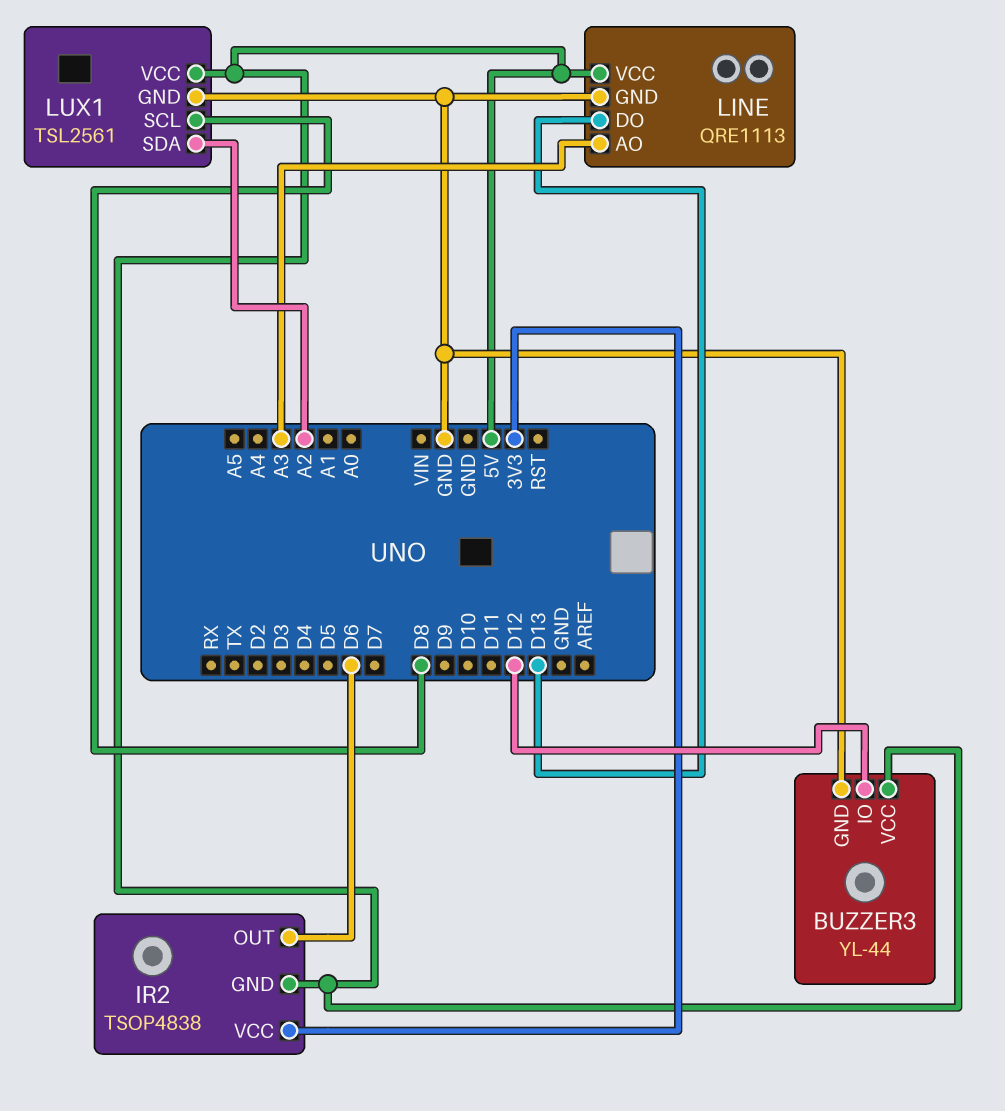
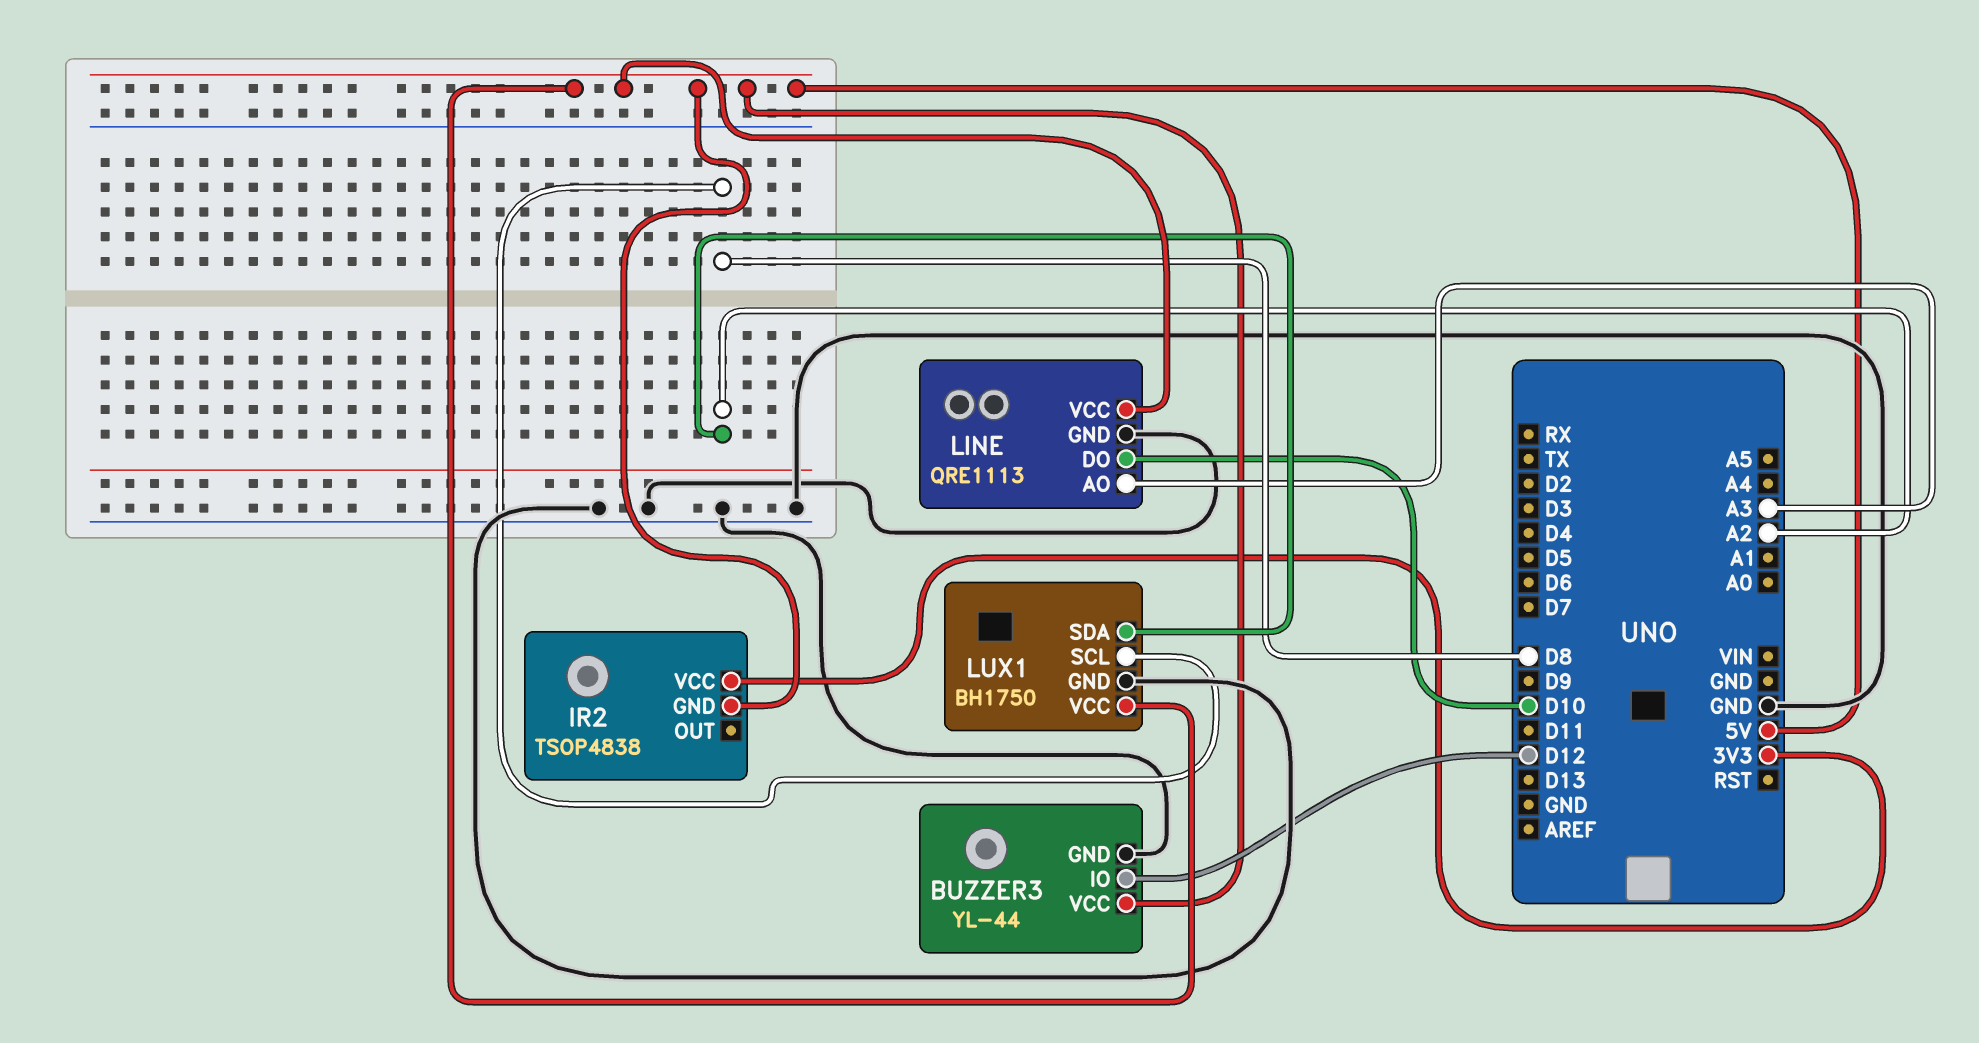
IR2 pin OUT: D6 -> none
LINE pin DO: D13 -> D10
LUX1: TSL2561 -> BH1750

